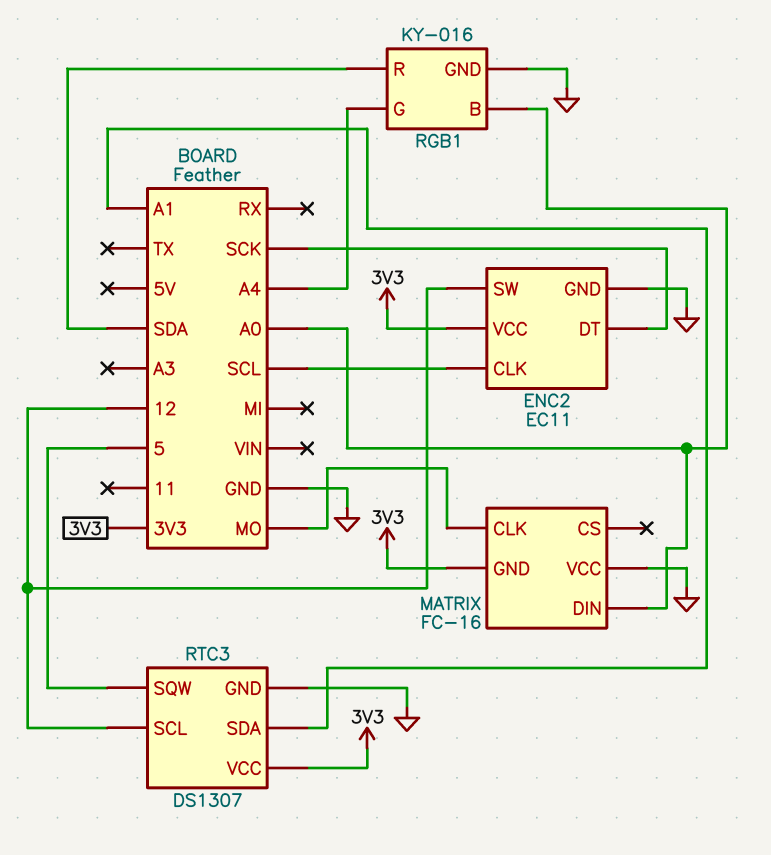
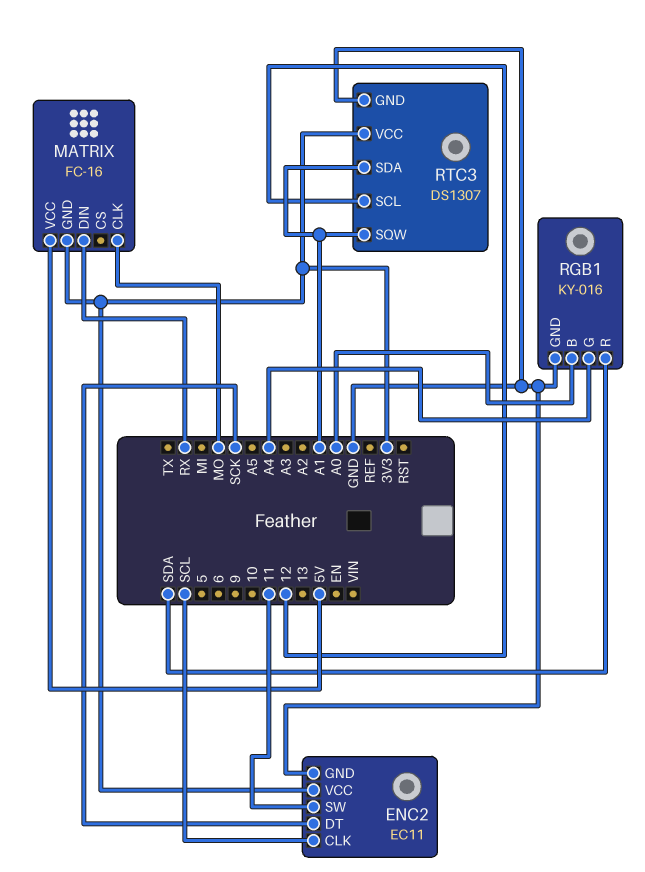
ENC2 pin SW: 12 -> 11
MATRIX pin DIN: A0 -> RX
MATRIX pin VCC: GND -> 5V
RTC3 pin SQW: 5 -> A1

